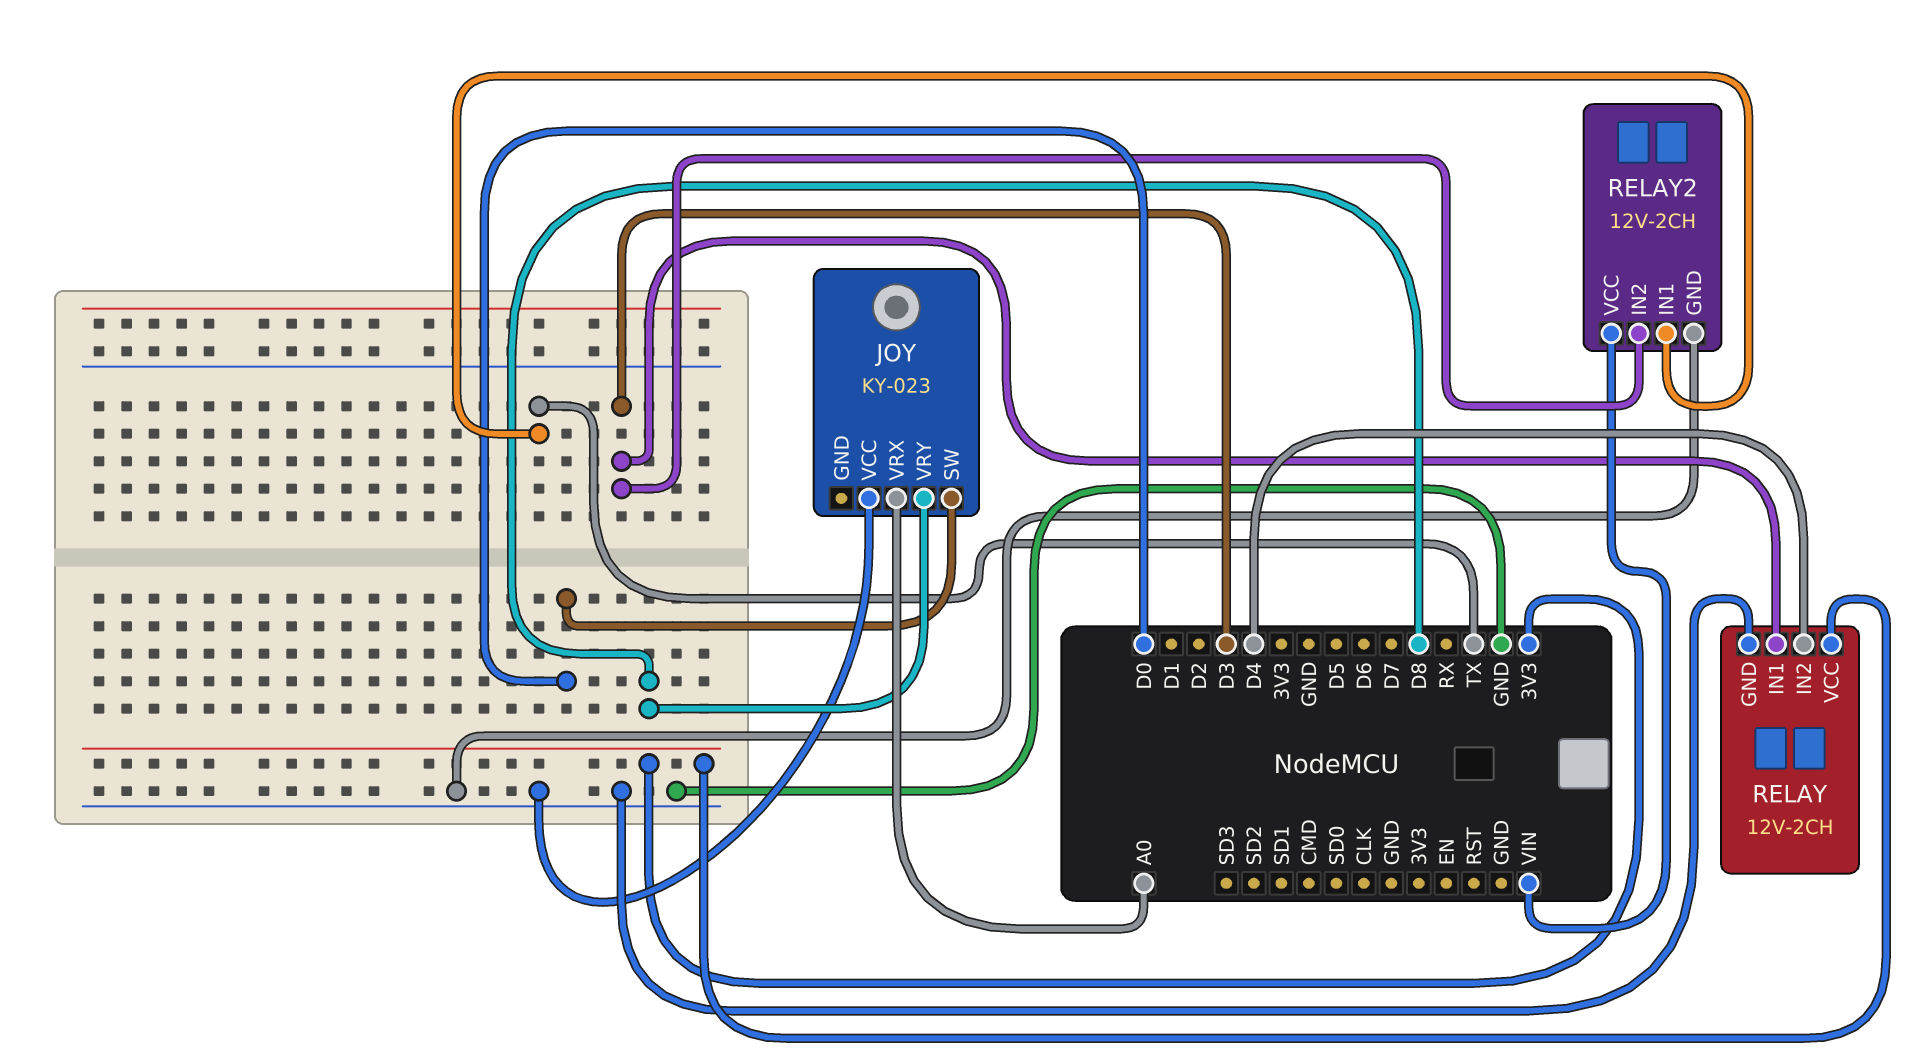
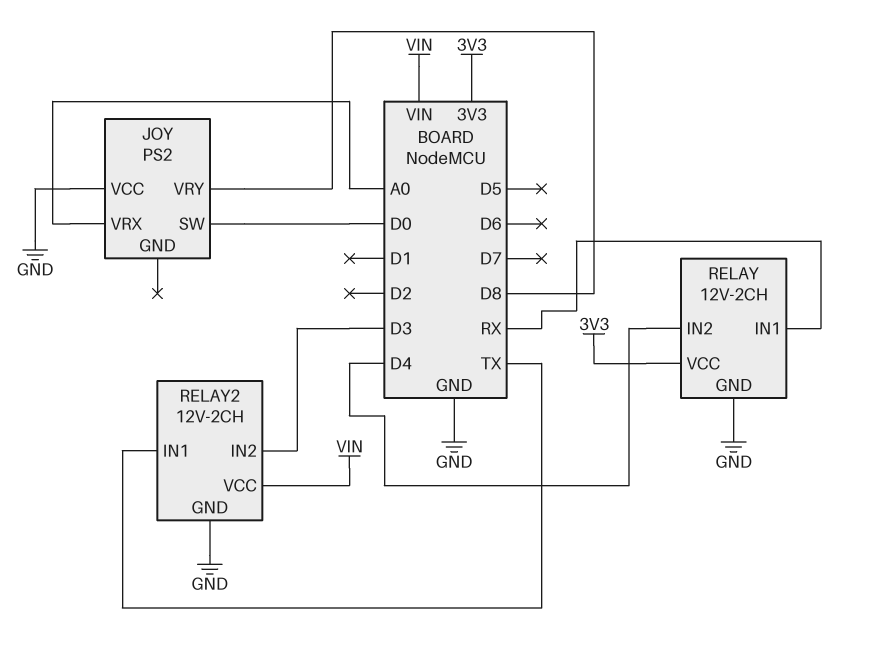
JOY: KY-023 -> PS2
RELAY pin IN1: D3 -> RX

